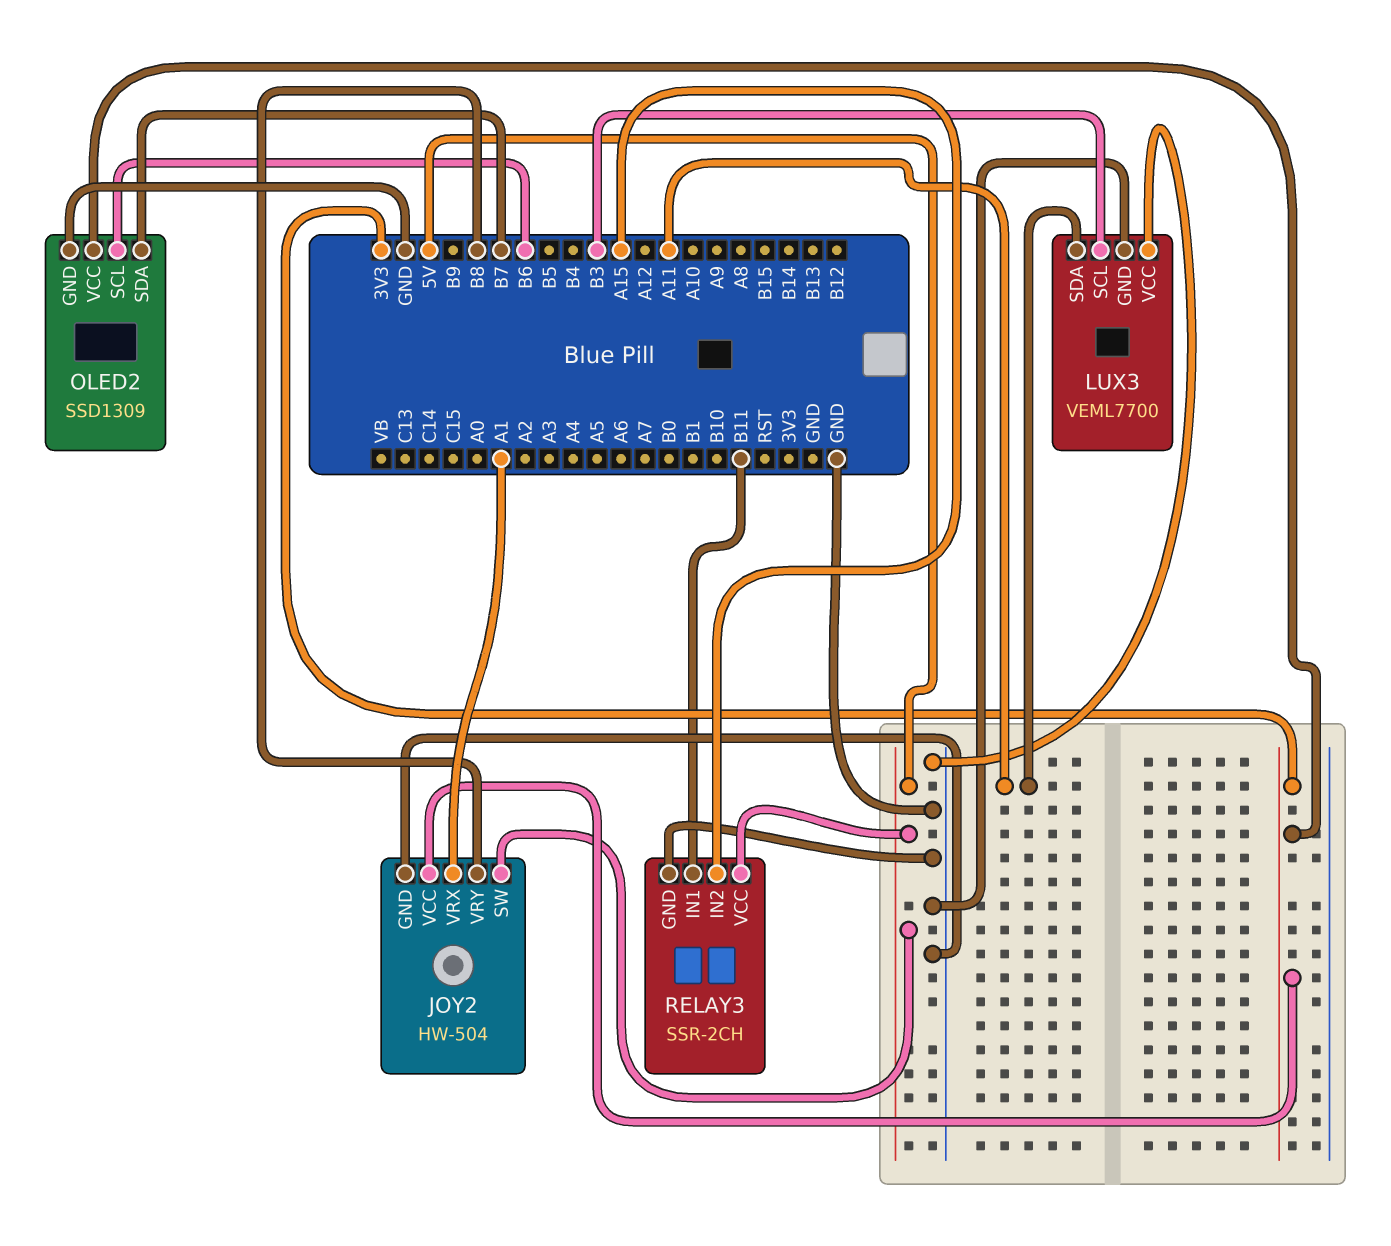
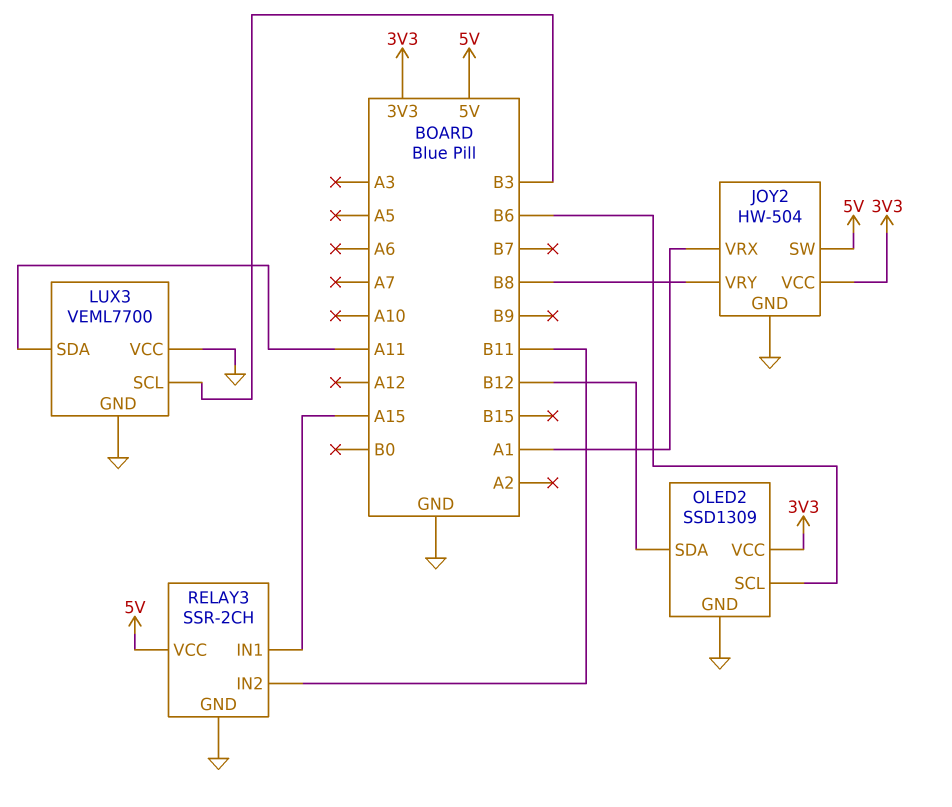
OLED2 pin SDA: B7 -> B12
RELAY3 pin IN1: B11 -> A15
RELAY3 pin IN2: A15 -> B11

